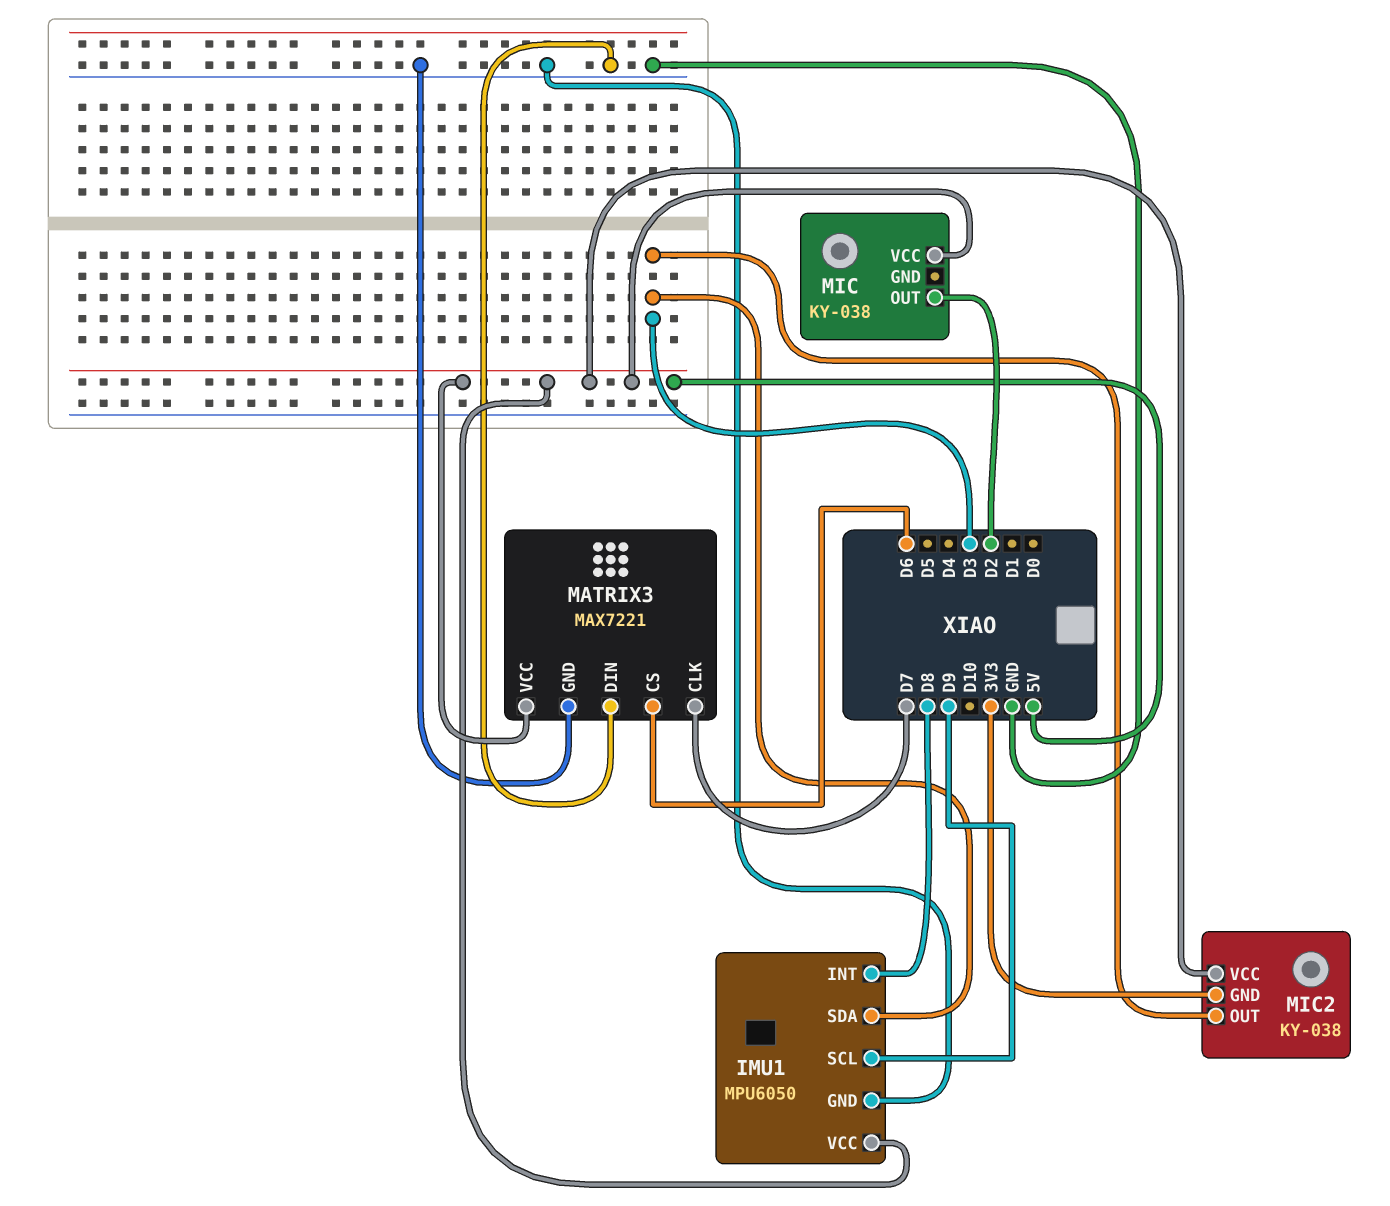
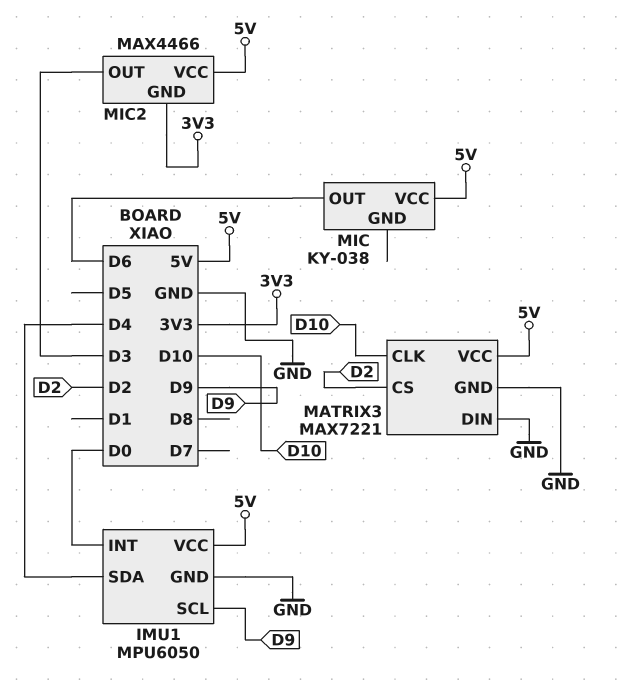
IMU1 pin INT: D8 -> D0
IMU1 pin SDA: D3 -> D4
MATRIX3 pin CLK: D7 -> D10
MATRIX3 pin CS: D6 -> D2
MIC pin OUT: D2 -> D6
MIC2: KY-038 -> MAX4466

